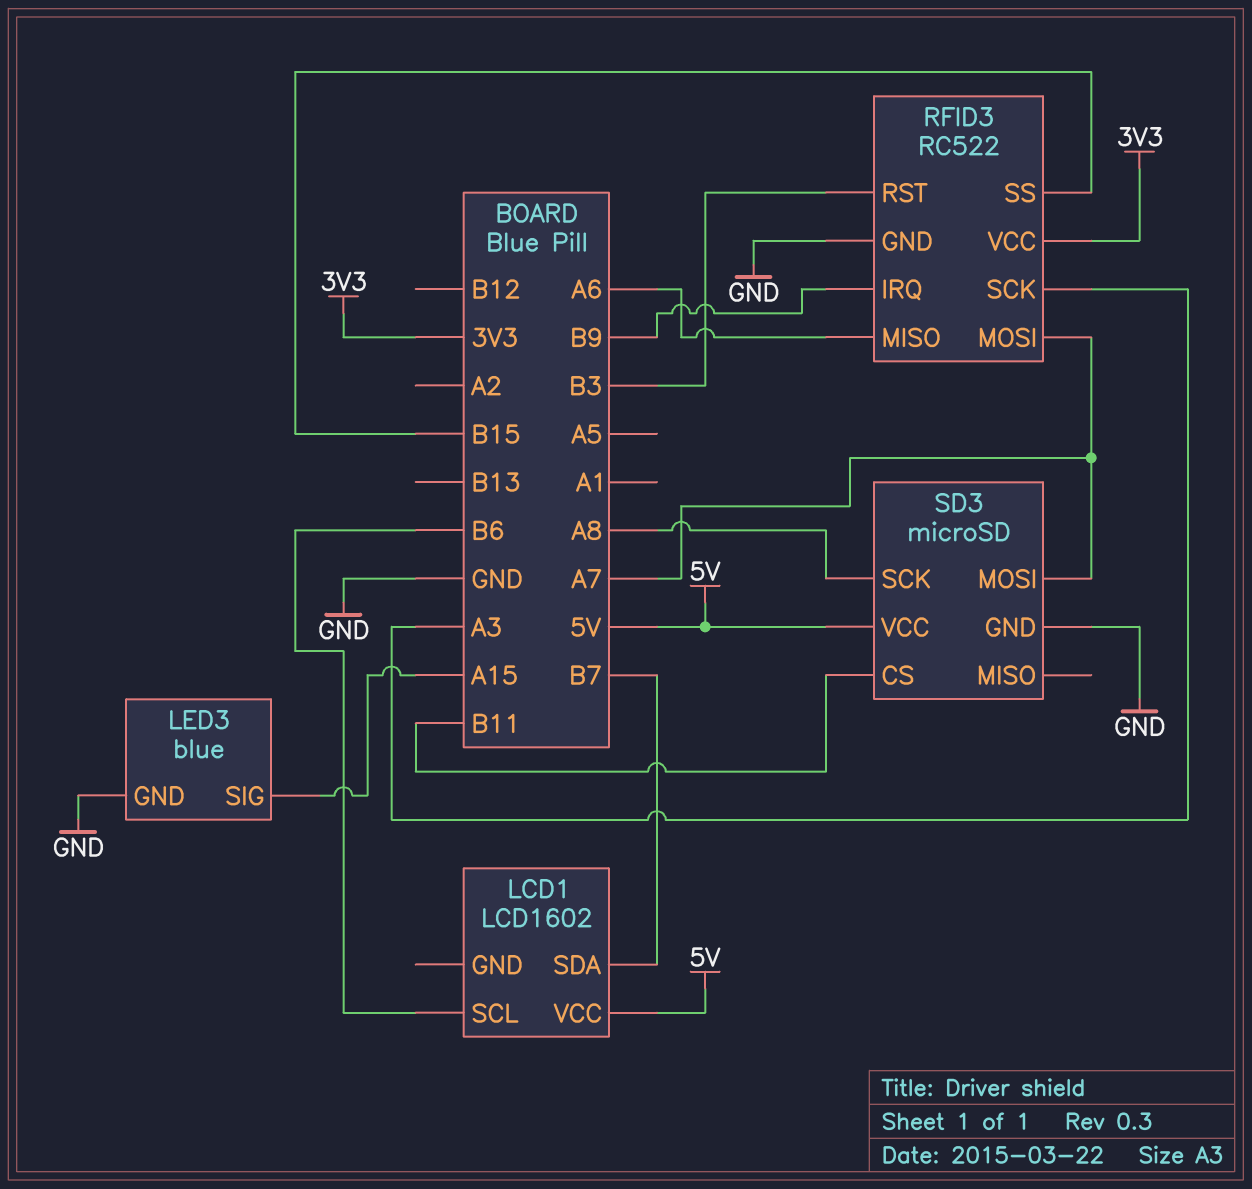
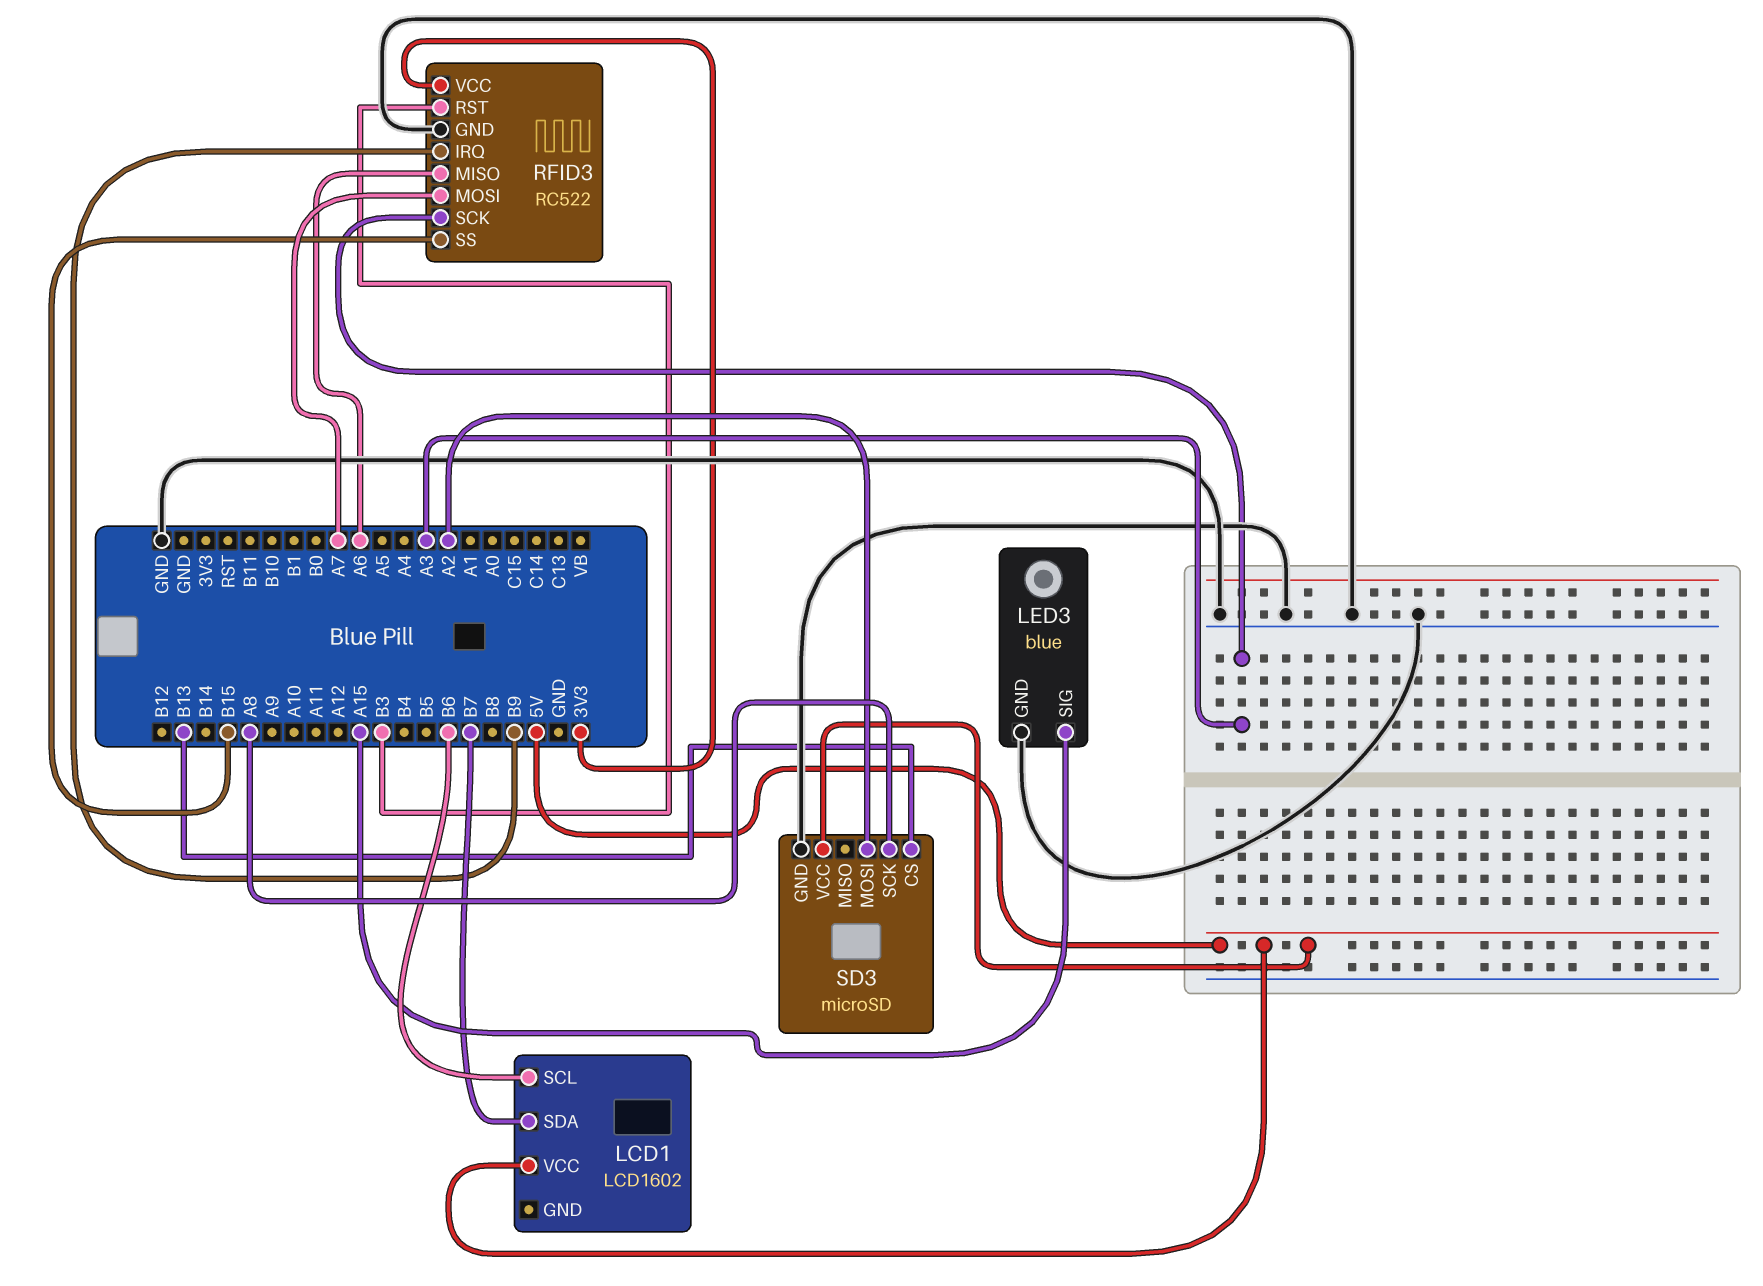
SD3 pin CS: B11 -> B13
SD3 pin MOSI: A7 -> A2

